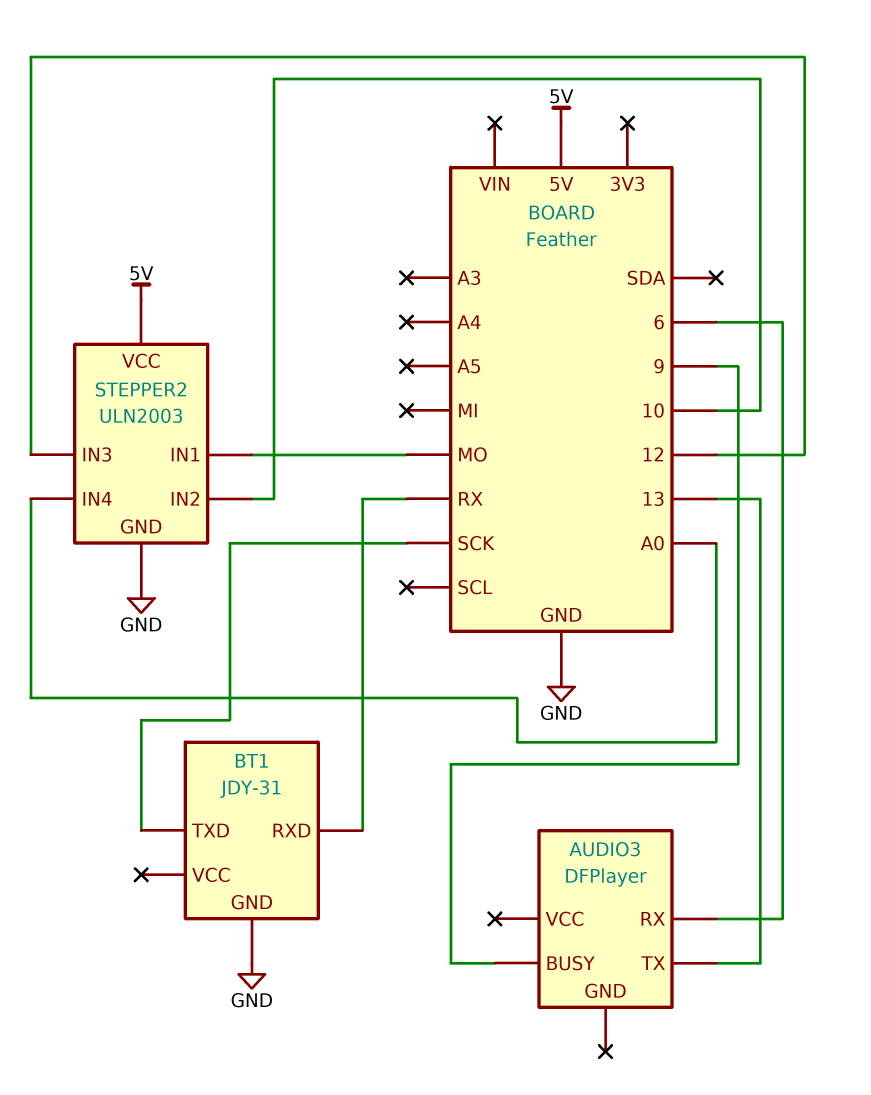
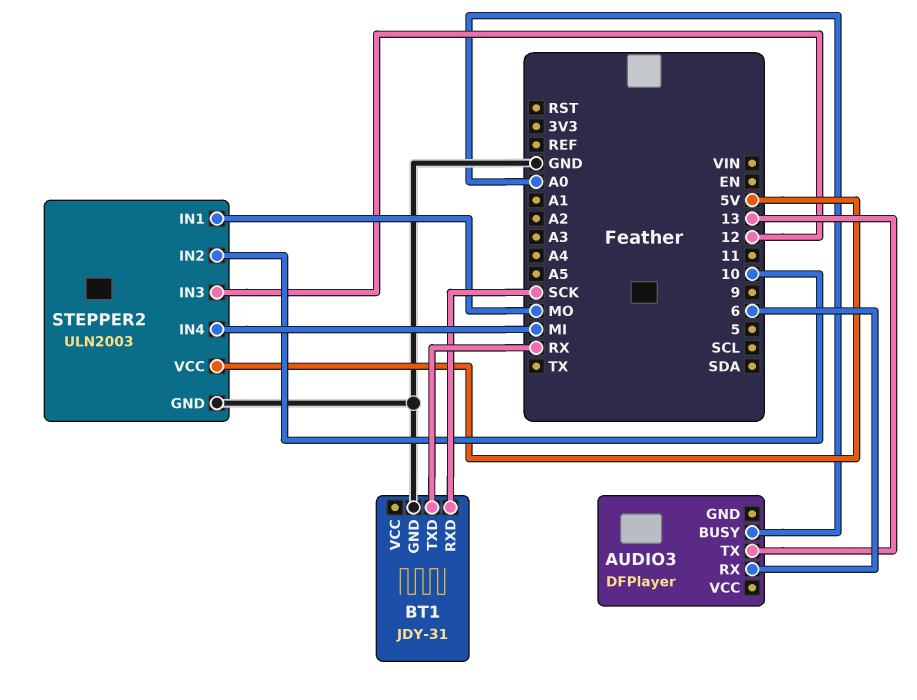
AUDIO3 pin BUSY: 9 -> A0
BT1 pin RXD: RX -> SCK
BT1 pin TXD: SCK -> RX
STEPPER2 pin IN4: A0 -> MI

